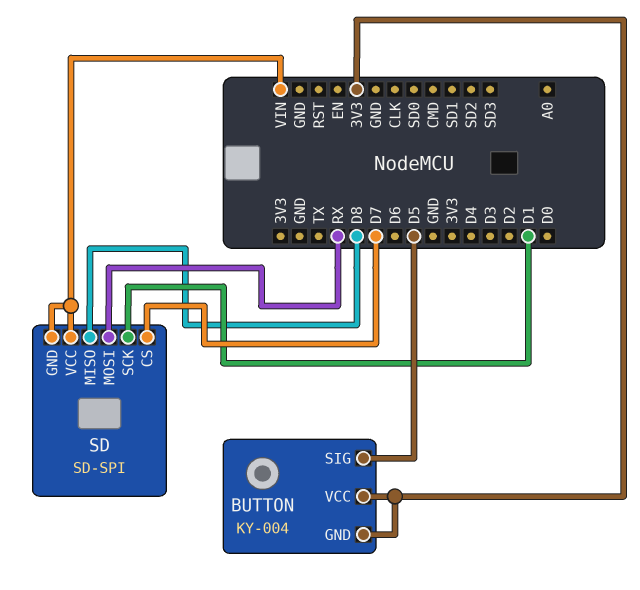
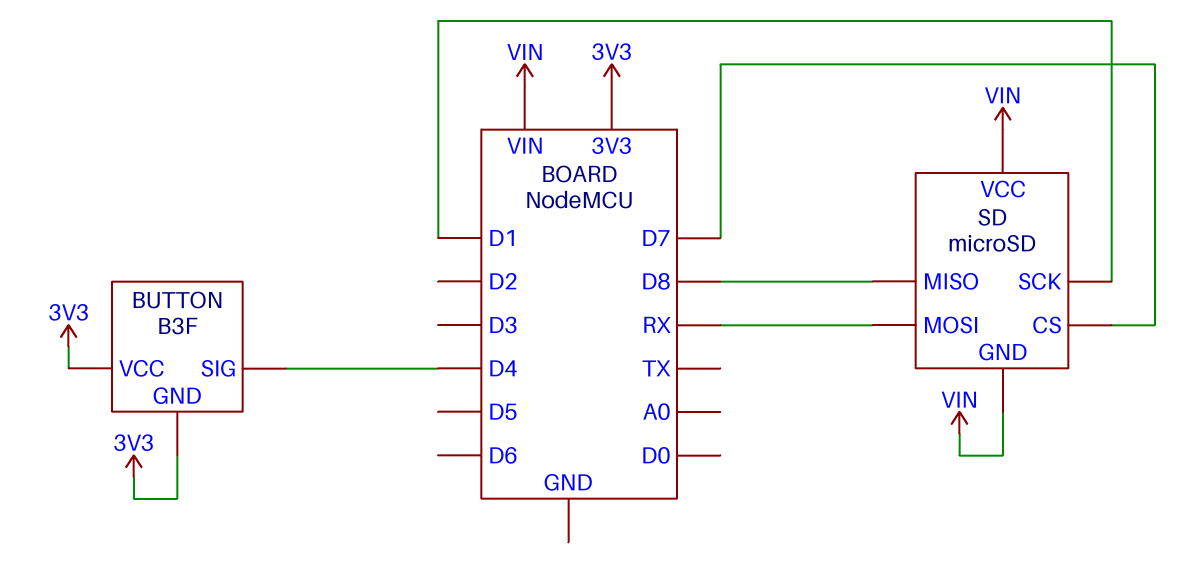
BUTTON: KY-004 -> B3F
BUTTON pin SIG: D5 -> D4
SD: SD-SPI -> microSD

